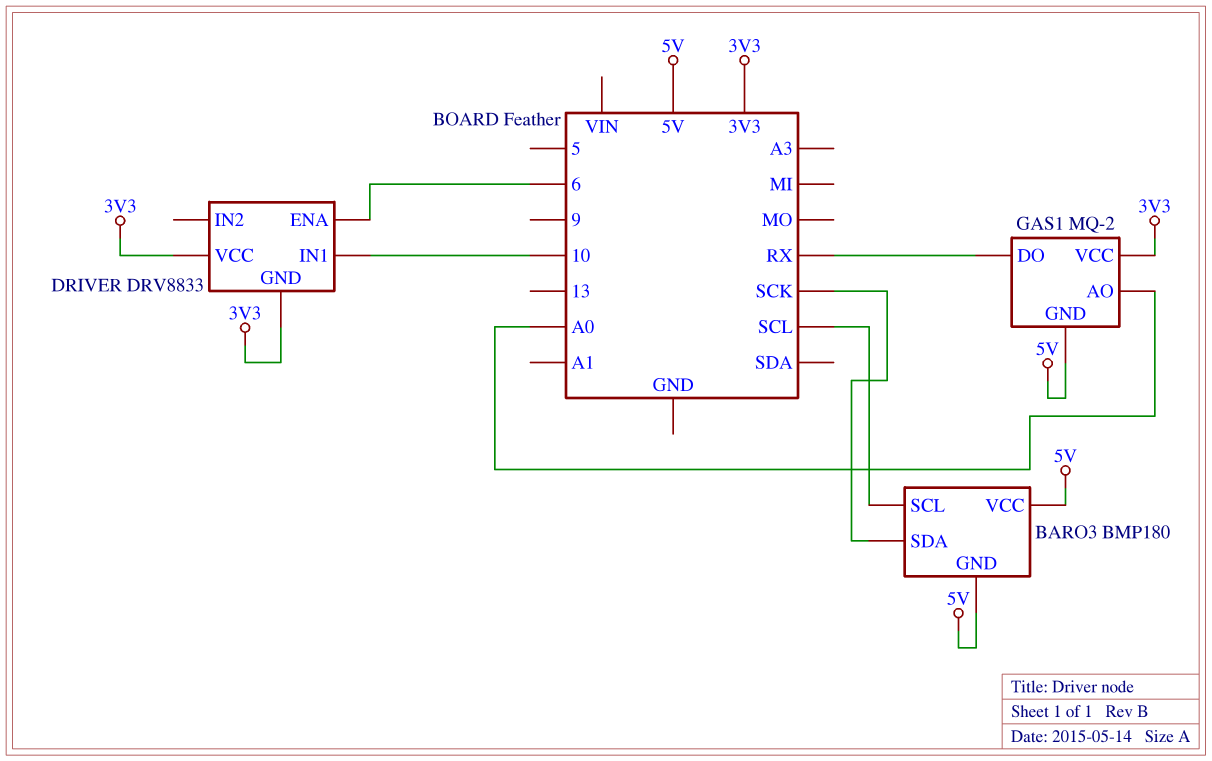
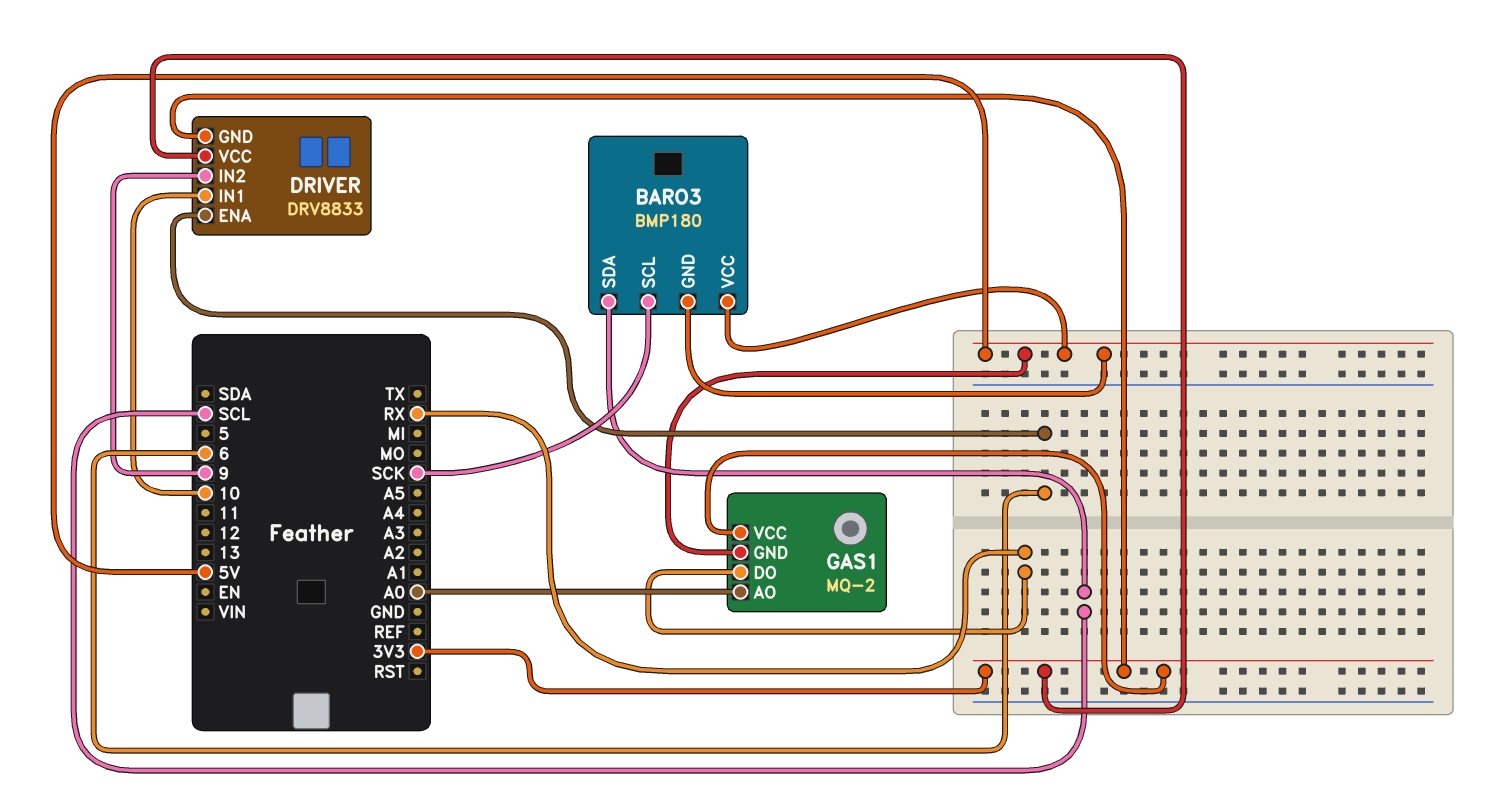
BARO3 pin SCL: SCL -> SCK
BARO3 pin SDA: SCK -> SCL
DRIVER pin IN2: none -> 9

